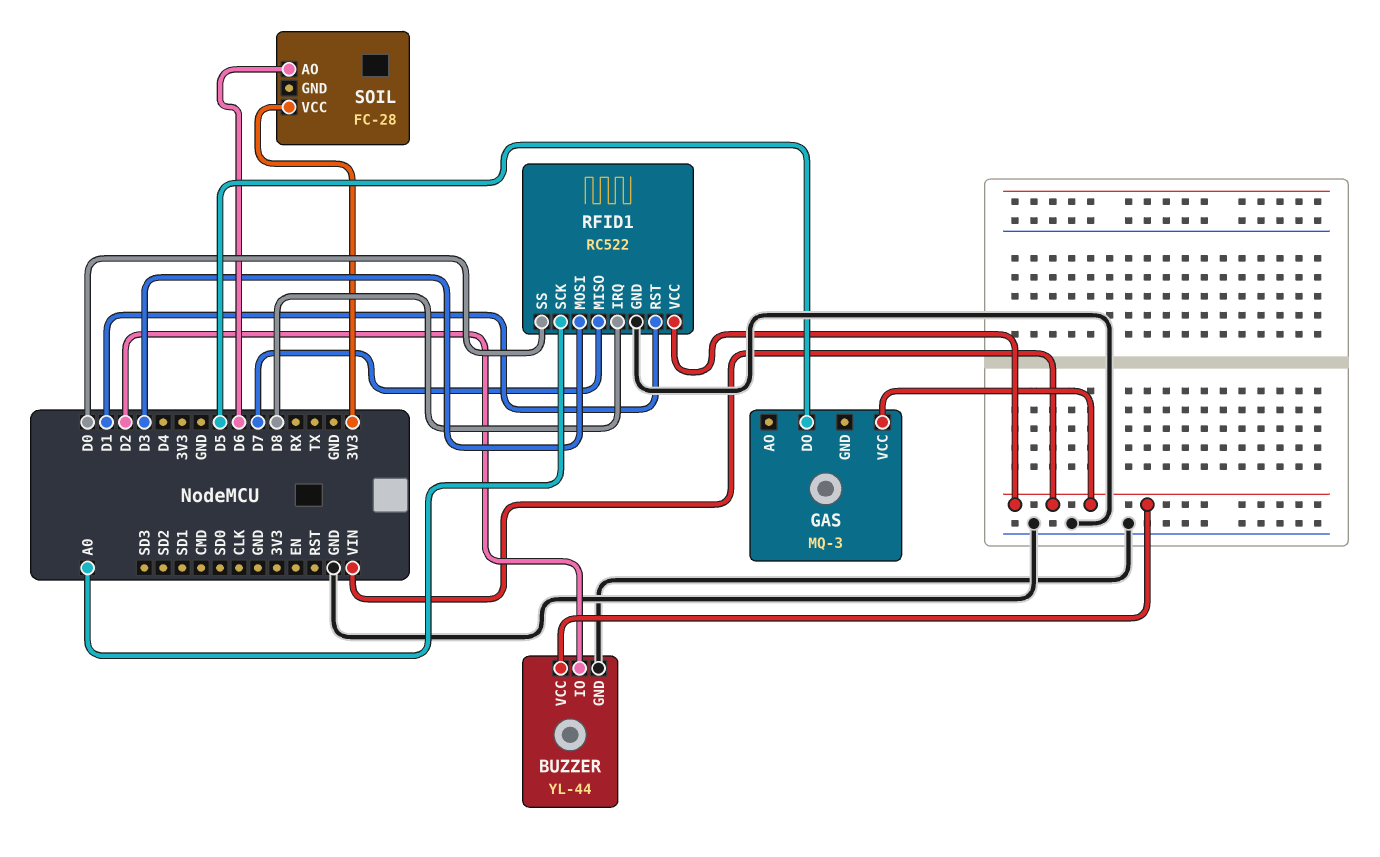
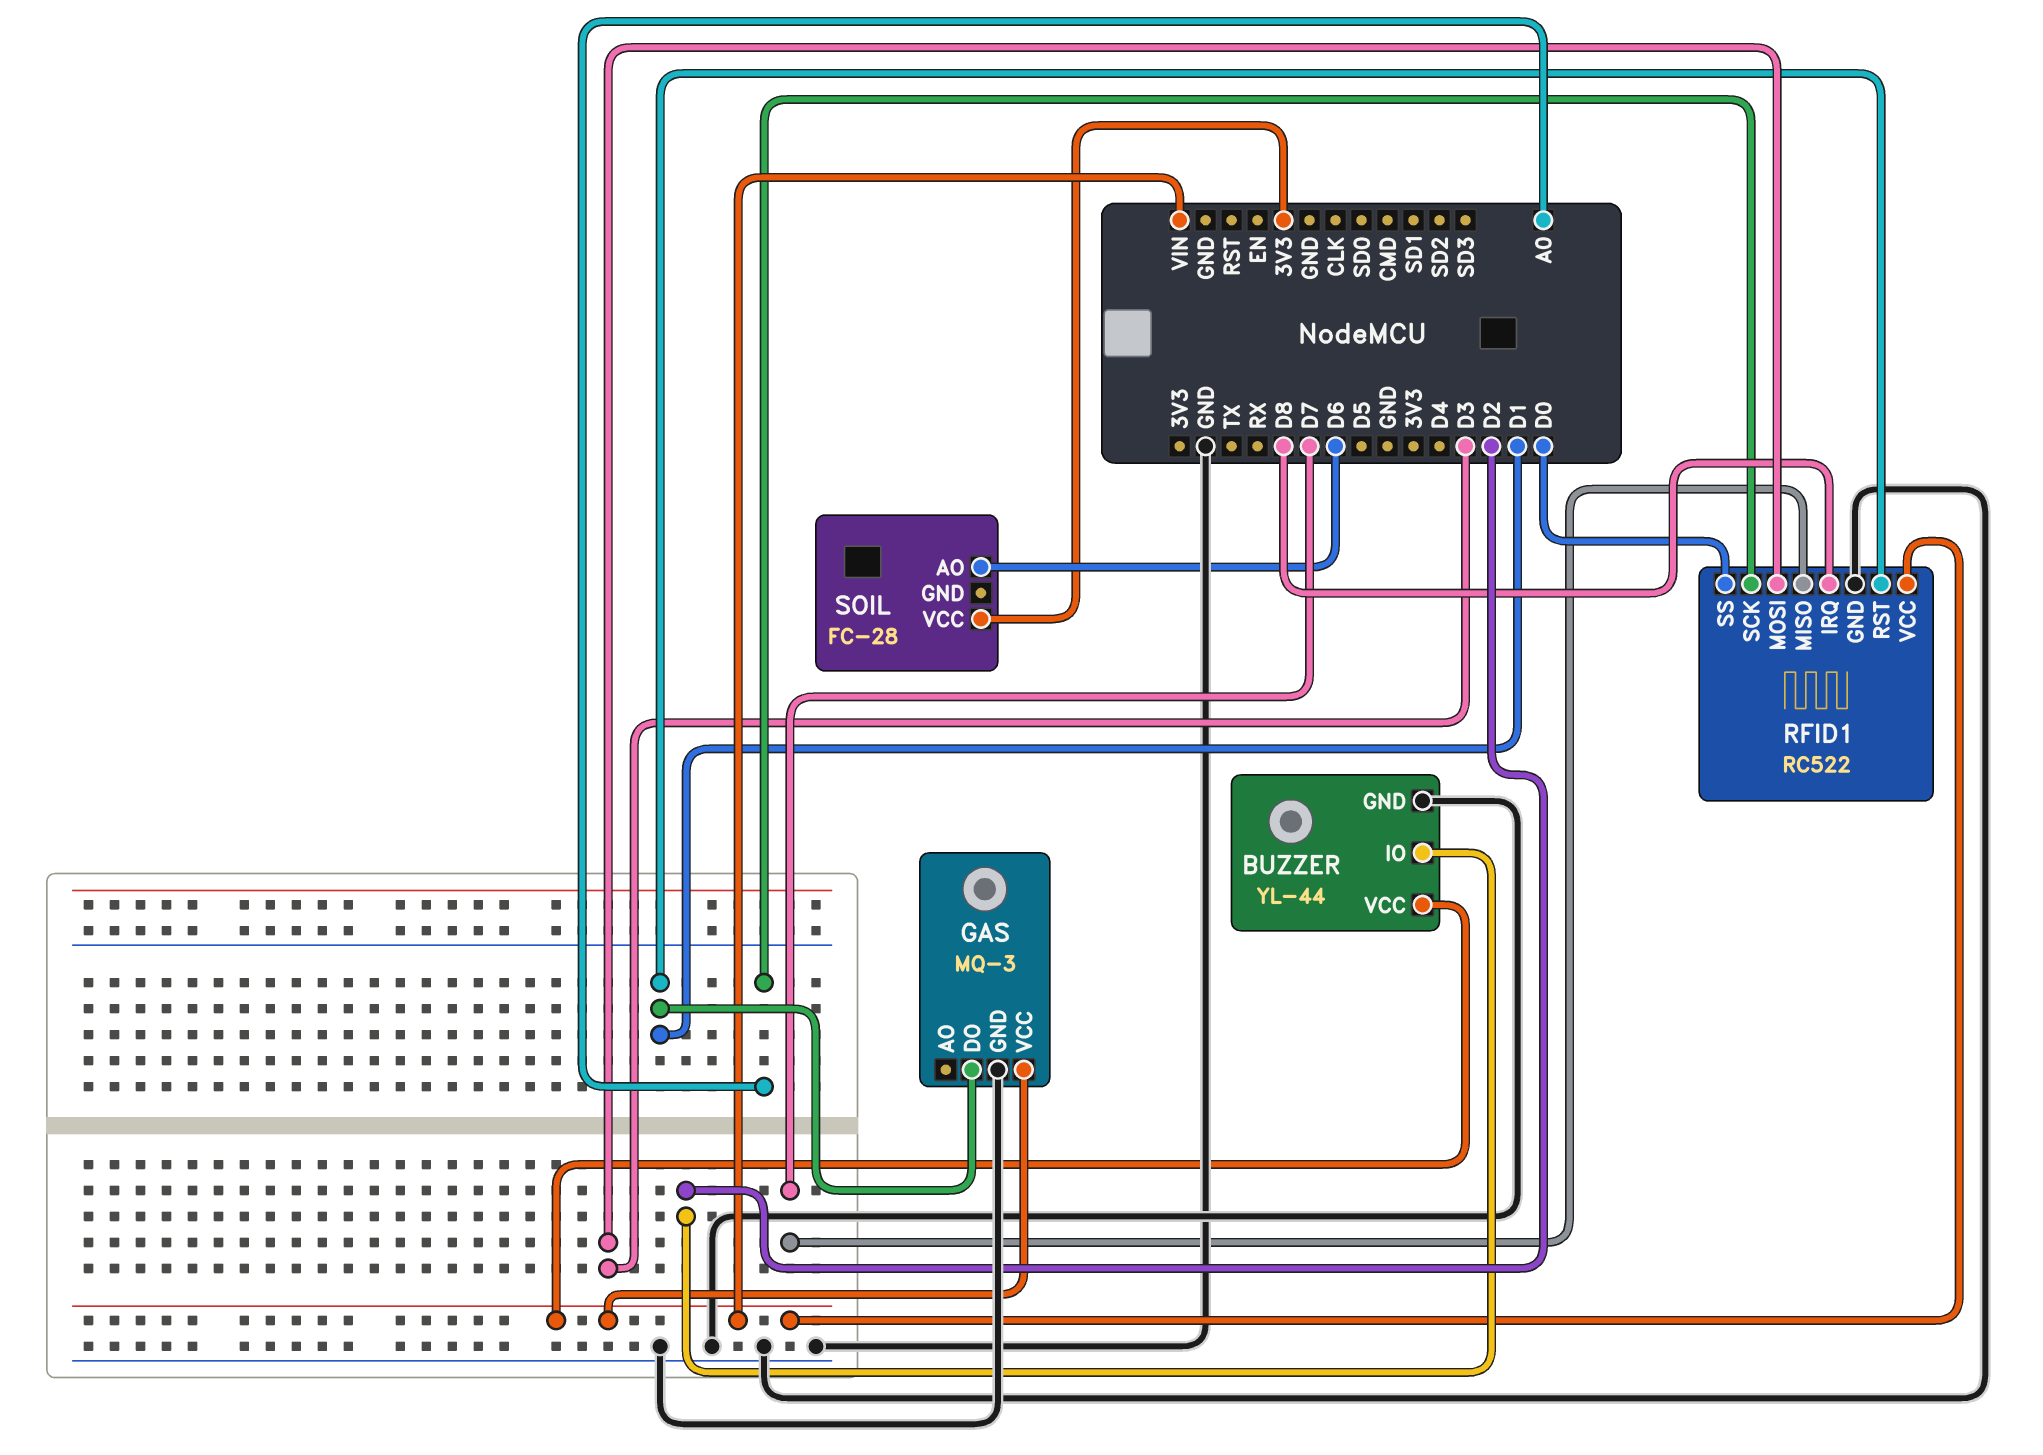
GAS pin DO: D5 -> D1
GAS pin GND: none -> GND

